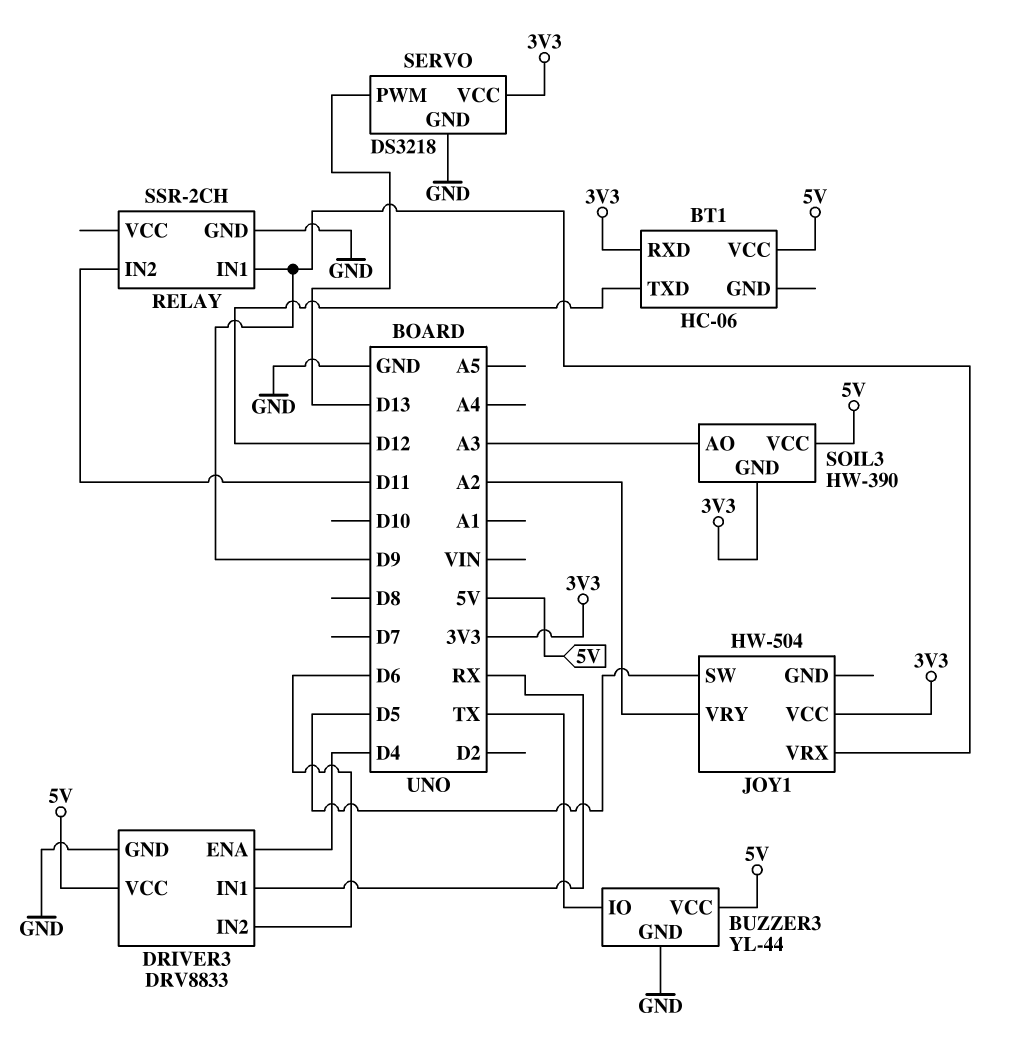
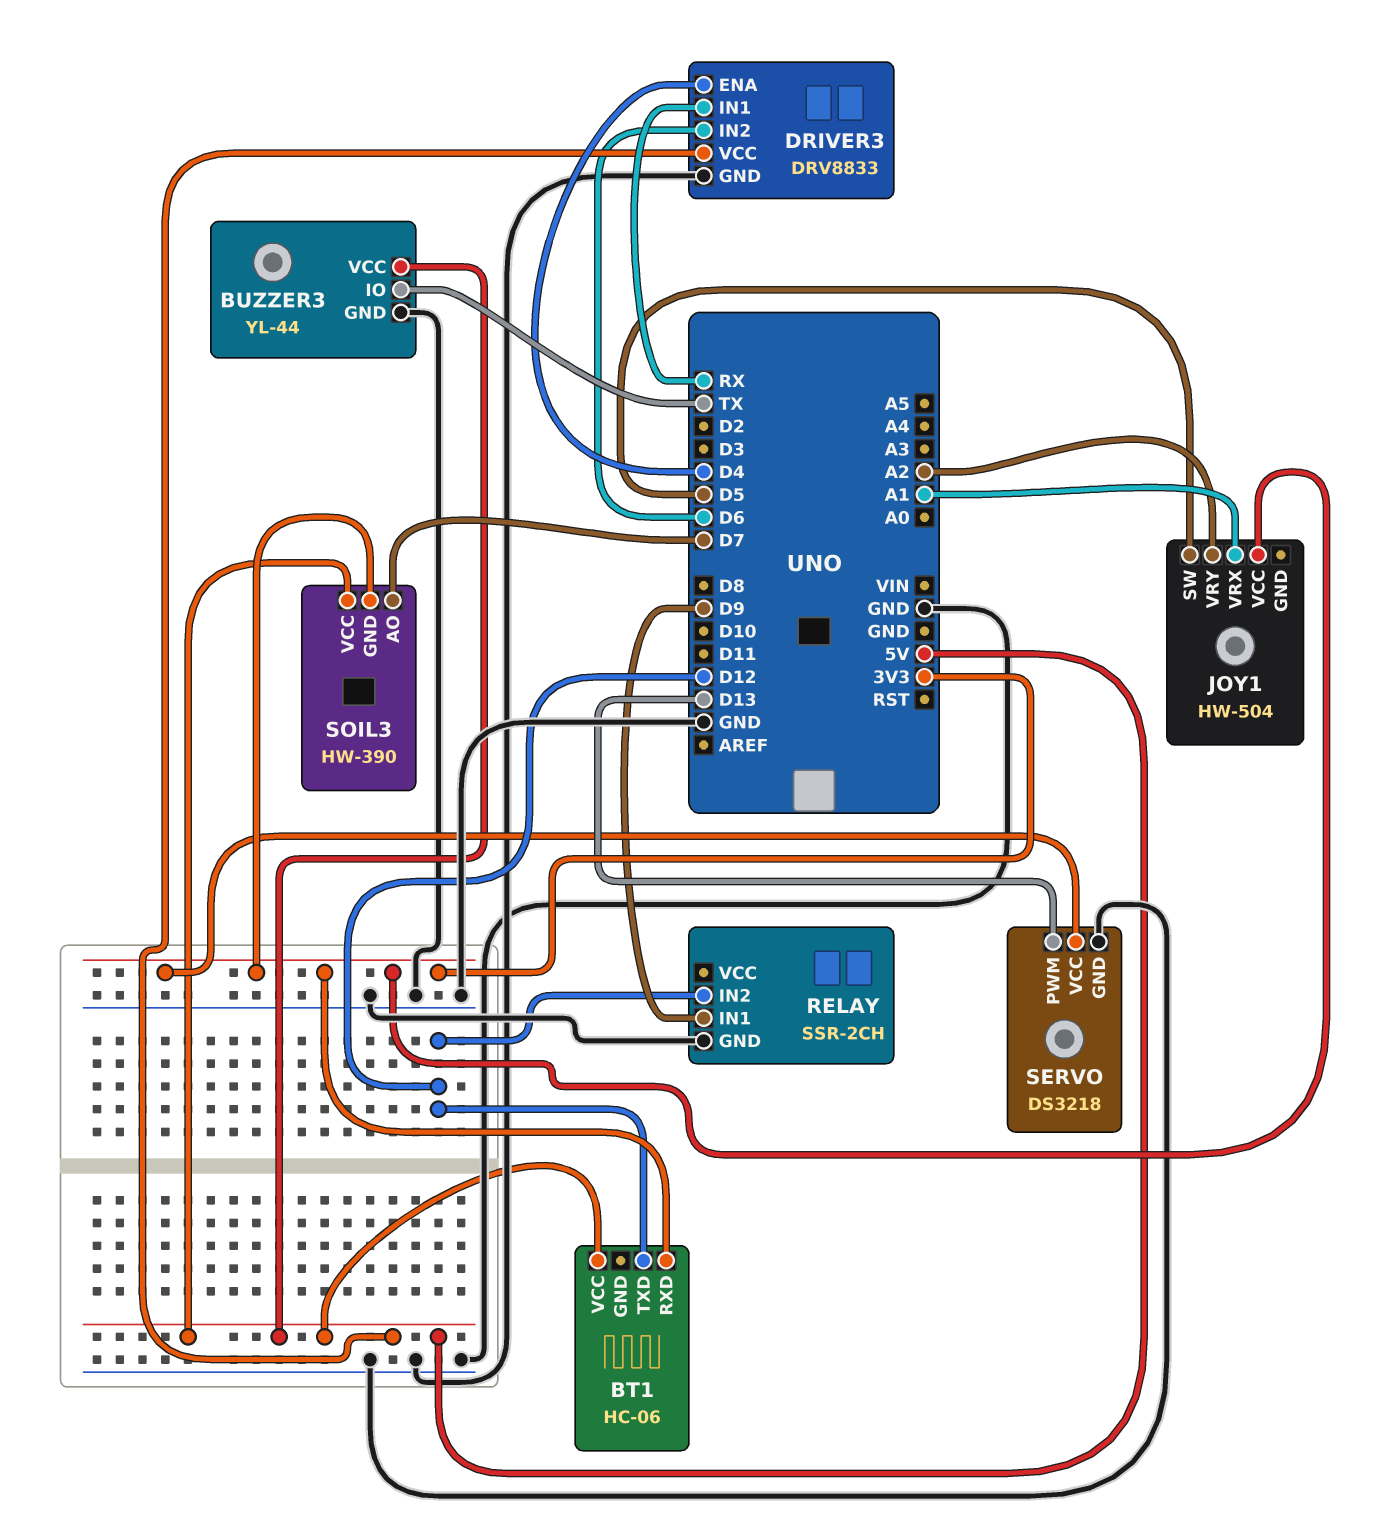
JOY1 pin VRX: D9 -> A1
RELAY pin IN2: D11 -> D12
SOIL3 pin AO: A3 -> D7

